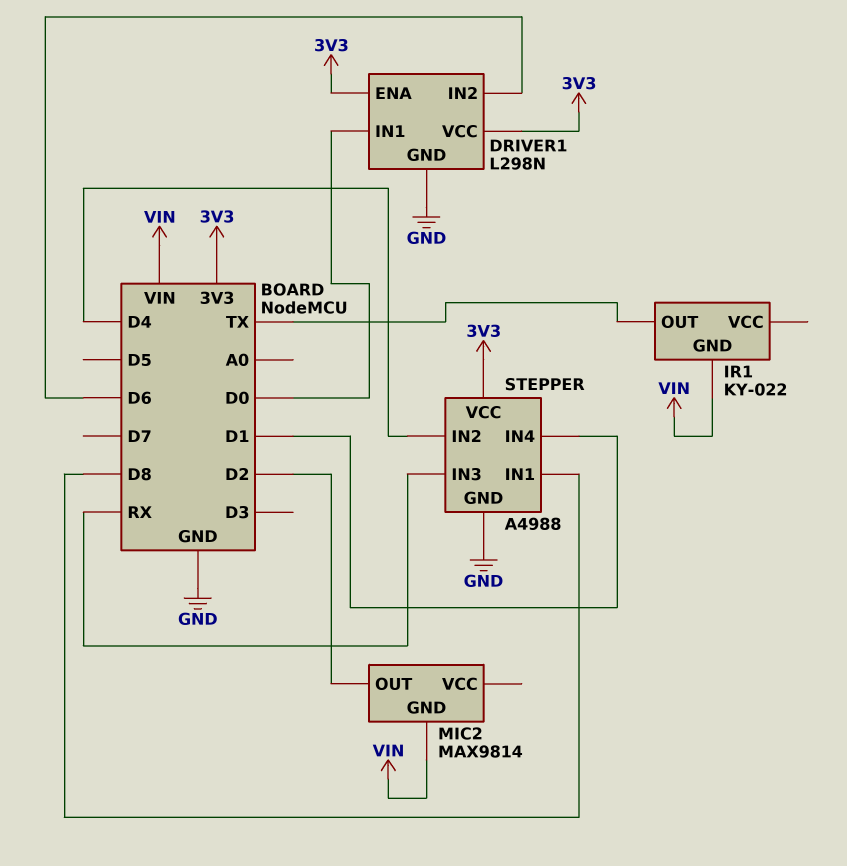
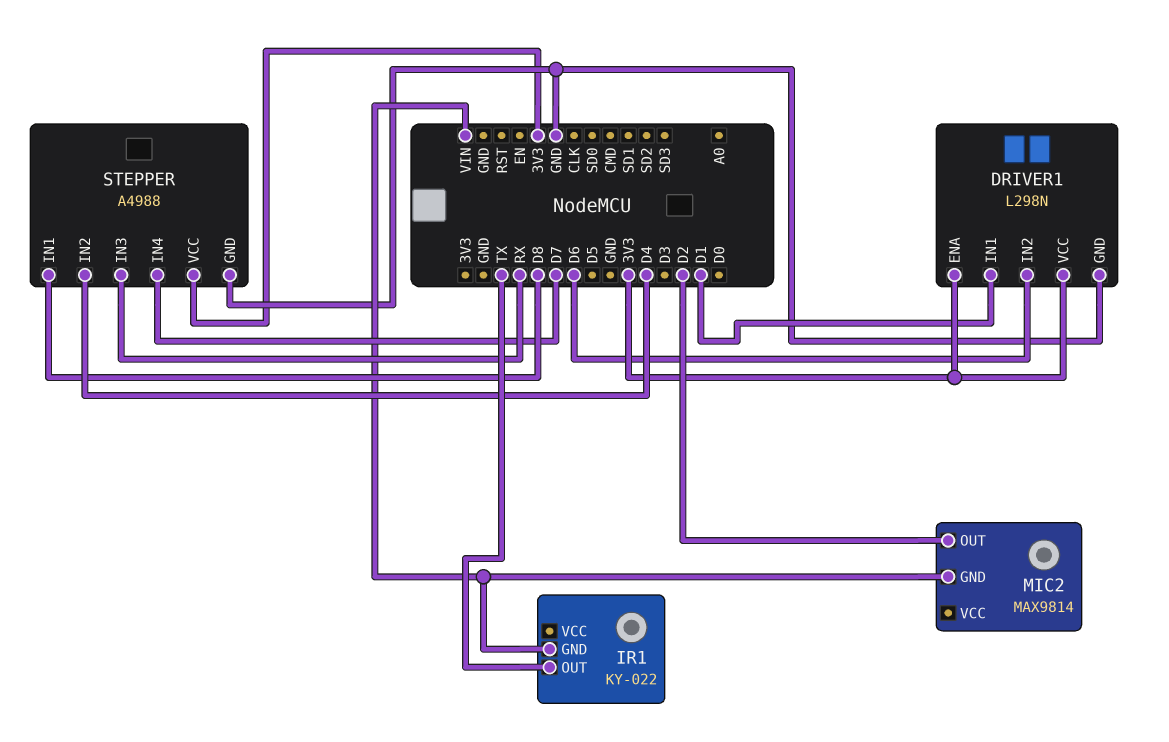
DRIVER1 pin IN1: D0 -> D1
STEPPER pin IN4: D1 -> D7

